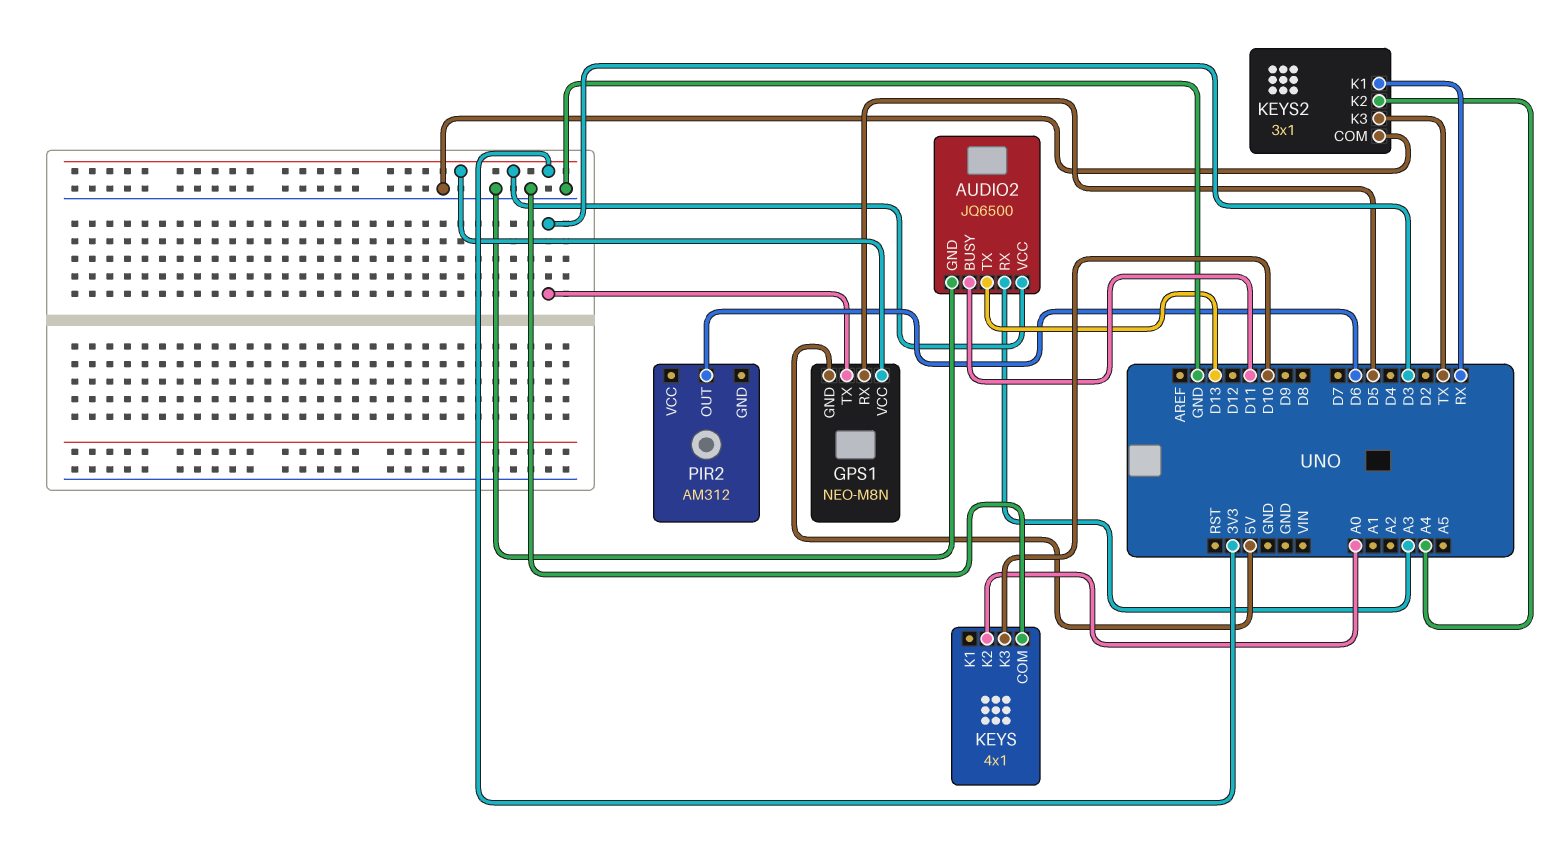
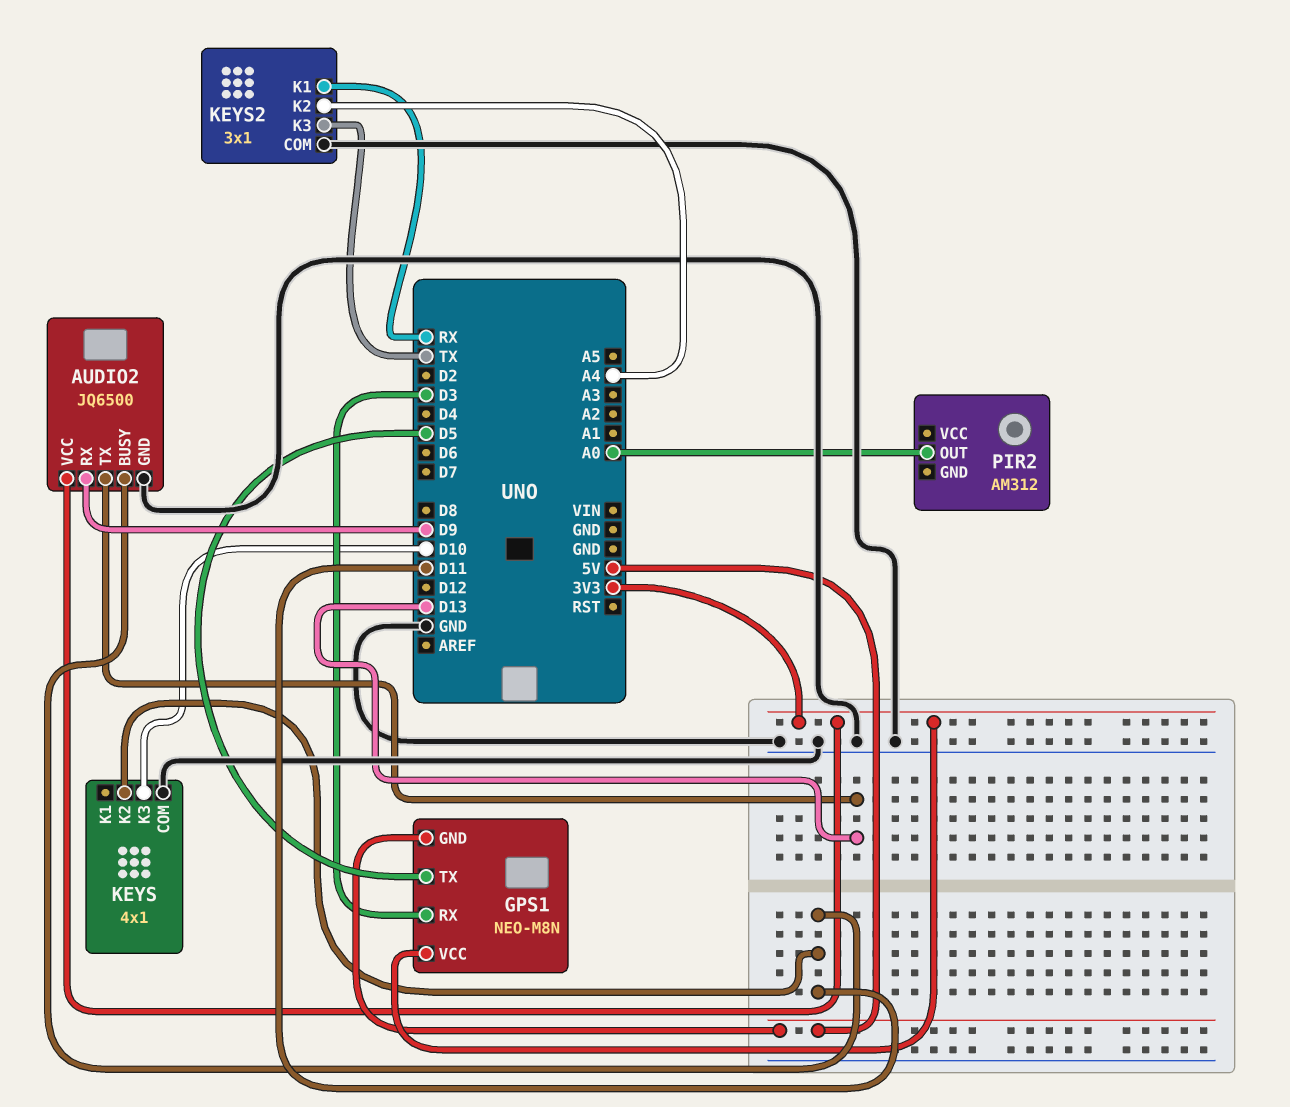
AUDIO2 pin RX: A3 -> D9
GPS1 pin RX: D5 -> D3
GPS1 pin TX: D3 -> D5
KEYS pin K2: A0 -> D11
PIR2 pin OUT: D6 -> A0

